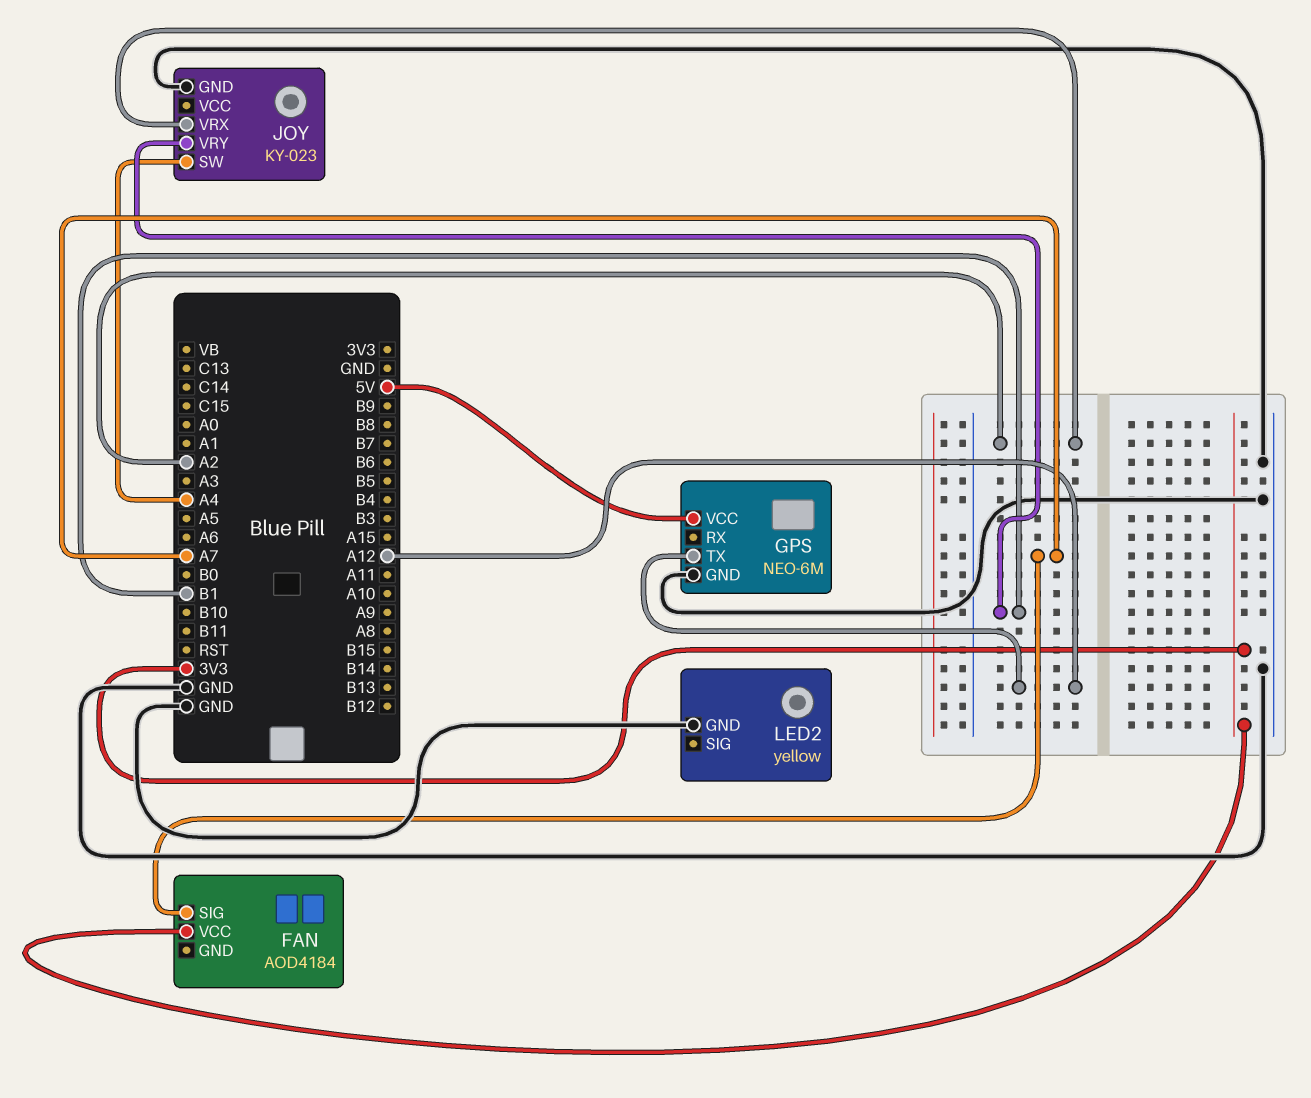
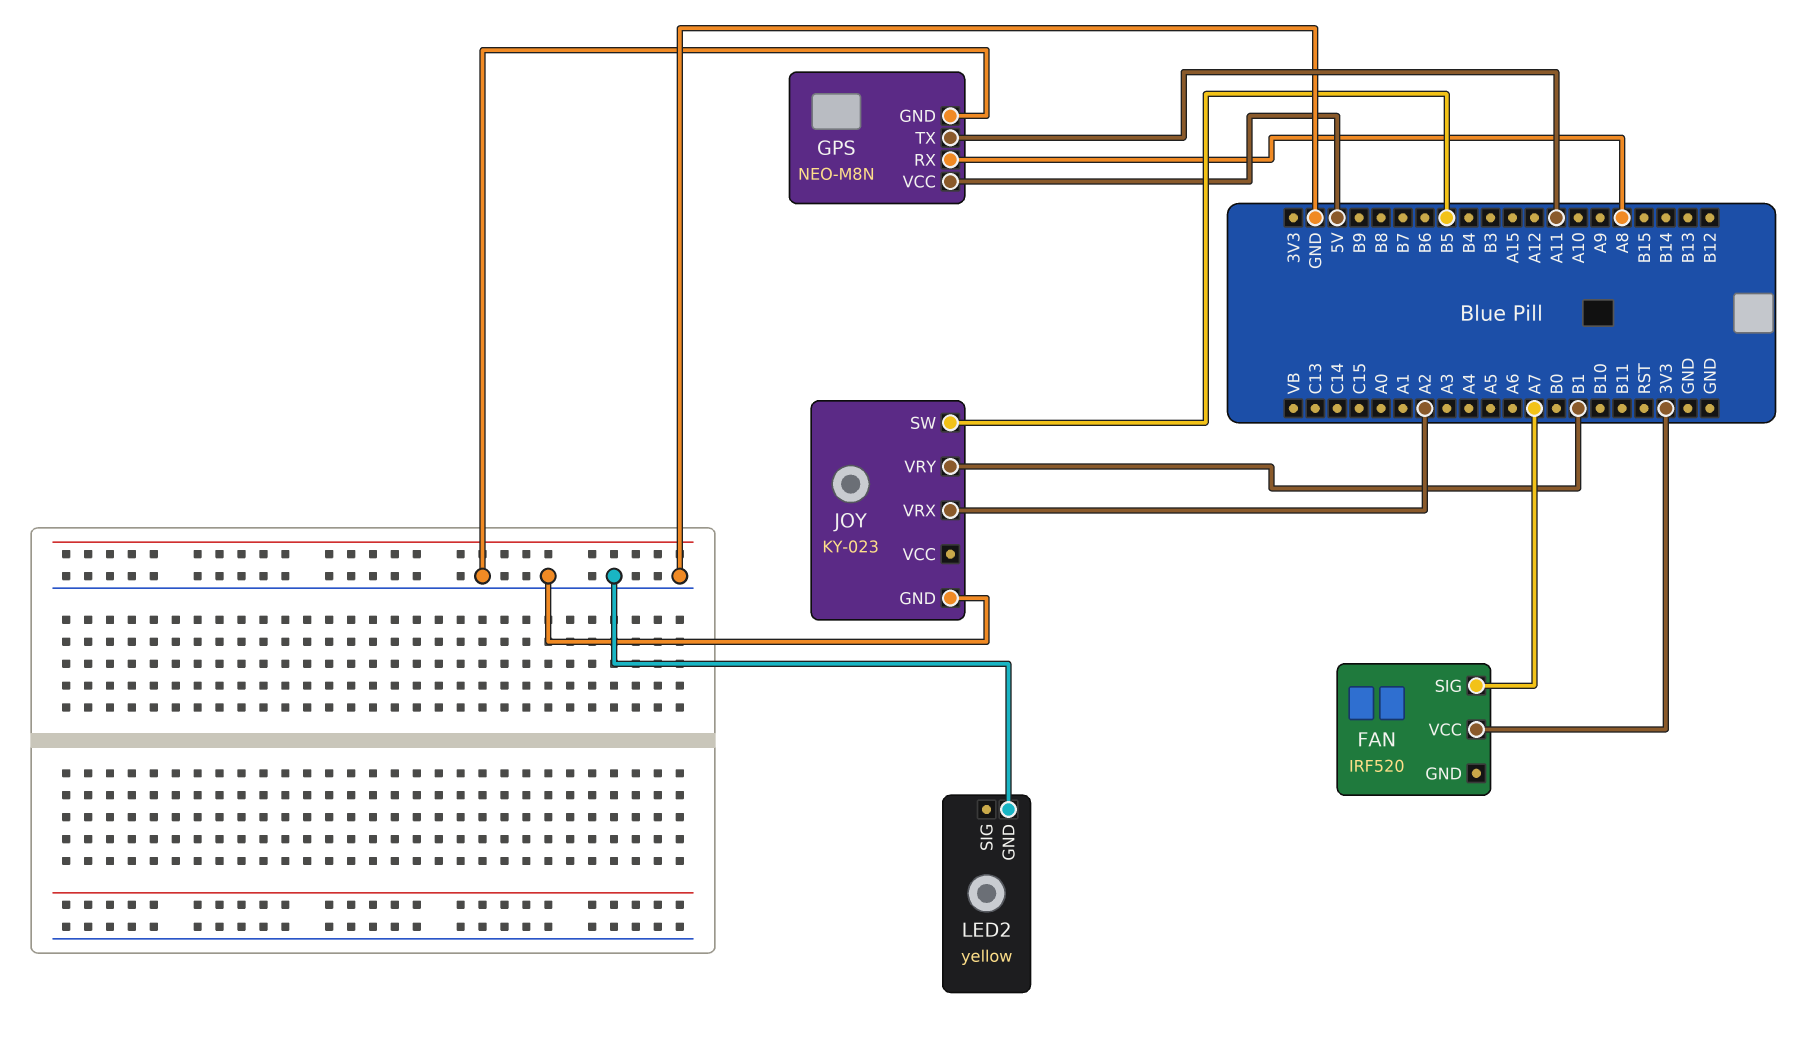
FAN: AOD4184 -> IRF520
GPS: NEO-6M -> NEO-M8N
GPS pin RX: none -> A8
GPS pin TX: A12 -> A11
JOY pin SW: A4 -> B5

